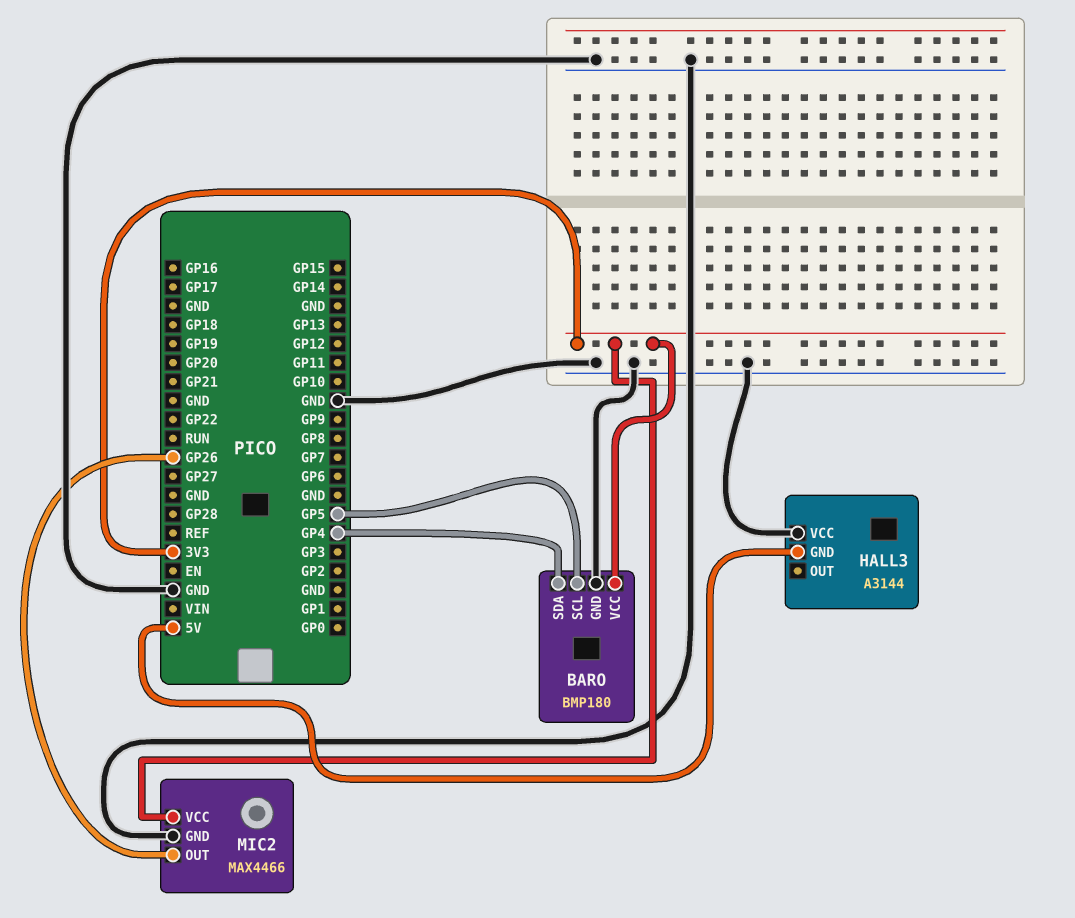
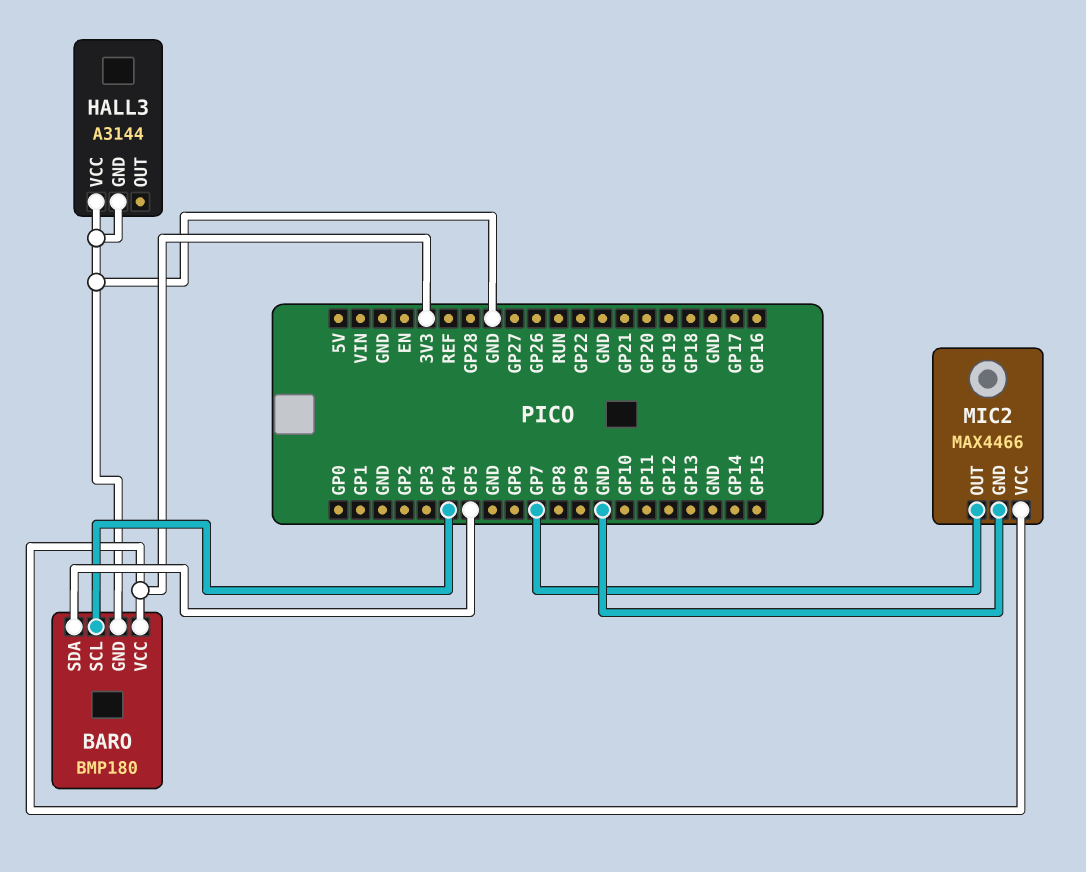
BARO pin SCL: GP5 -> GP4
BARO pin SDA: GP4 -> GP5
HALL3 pin GND: 5V -> GND
MIC2 pin OUT: GP26 -> GP7

